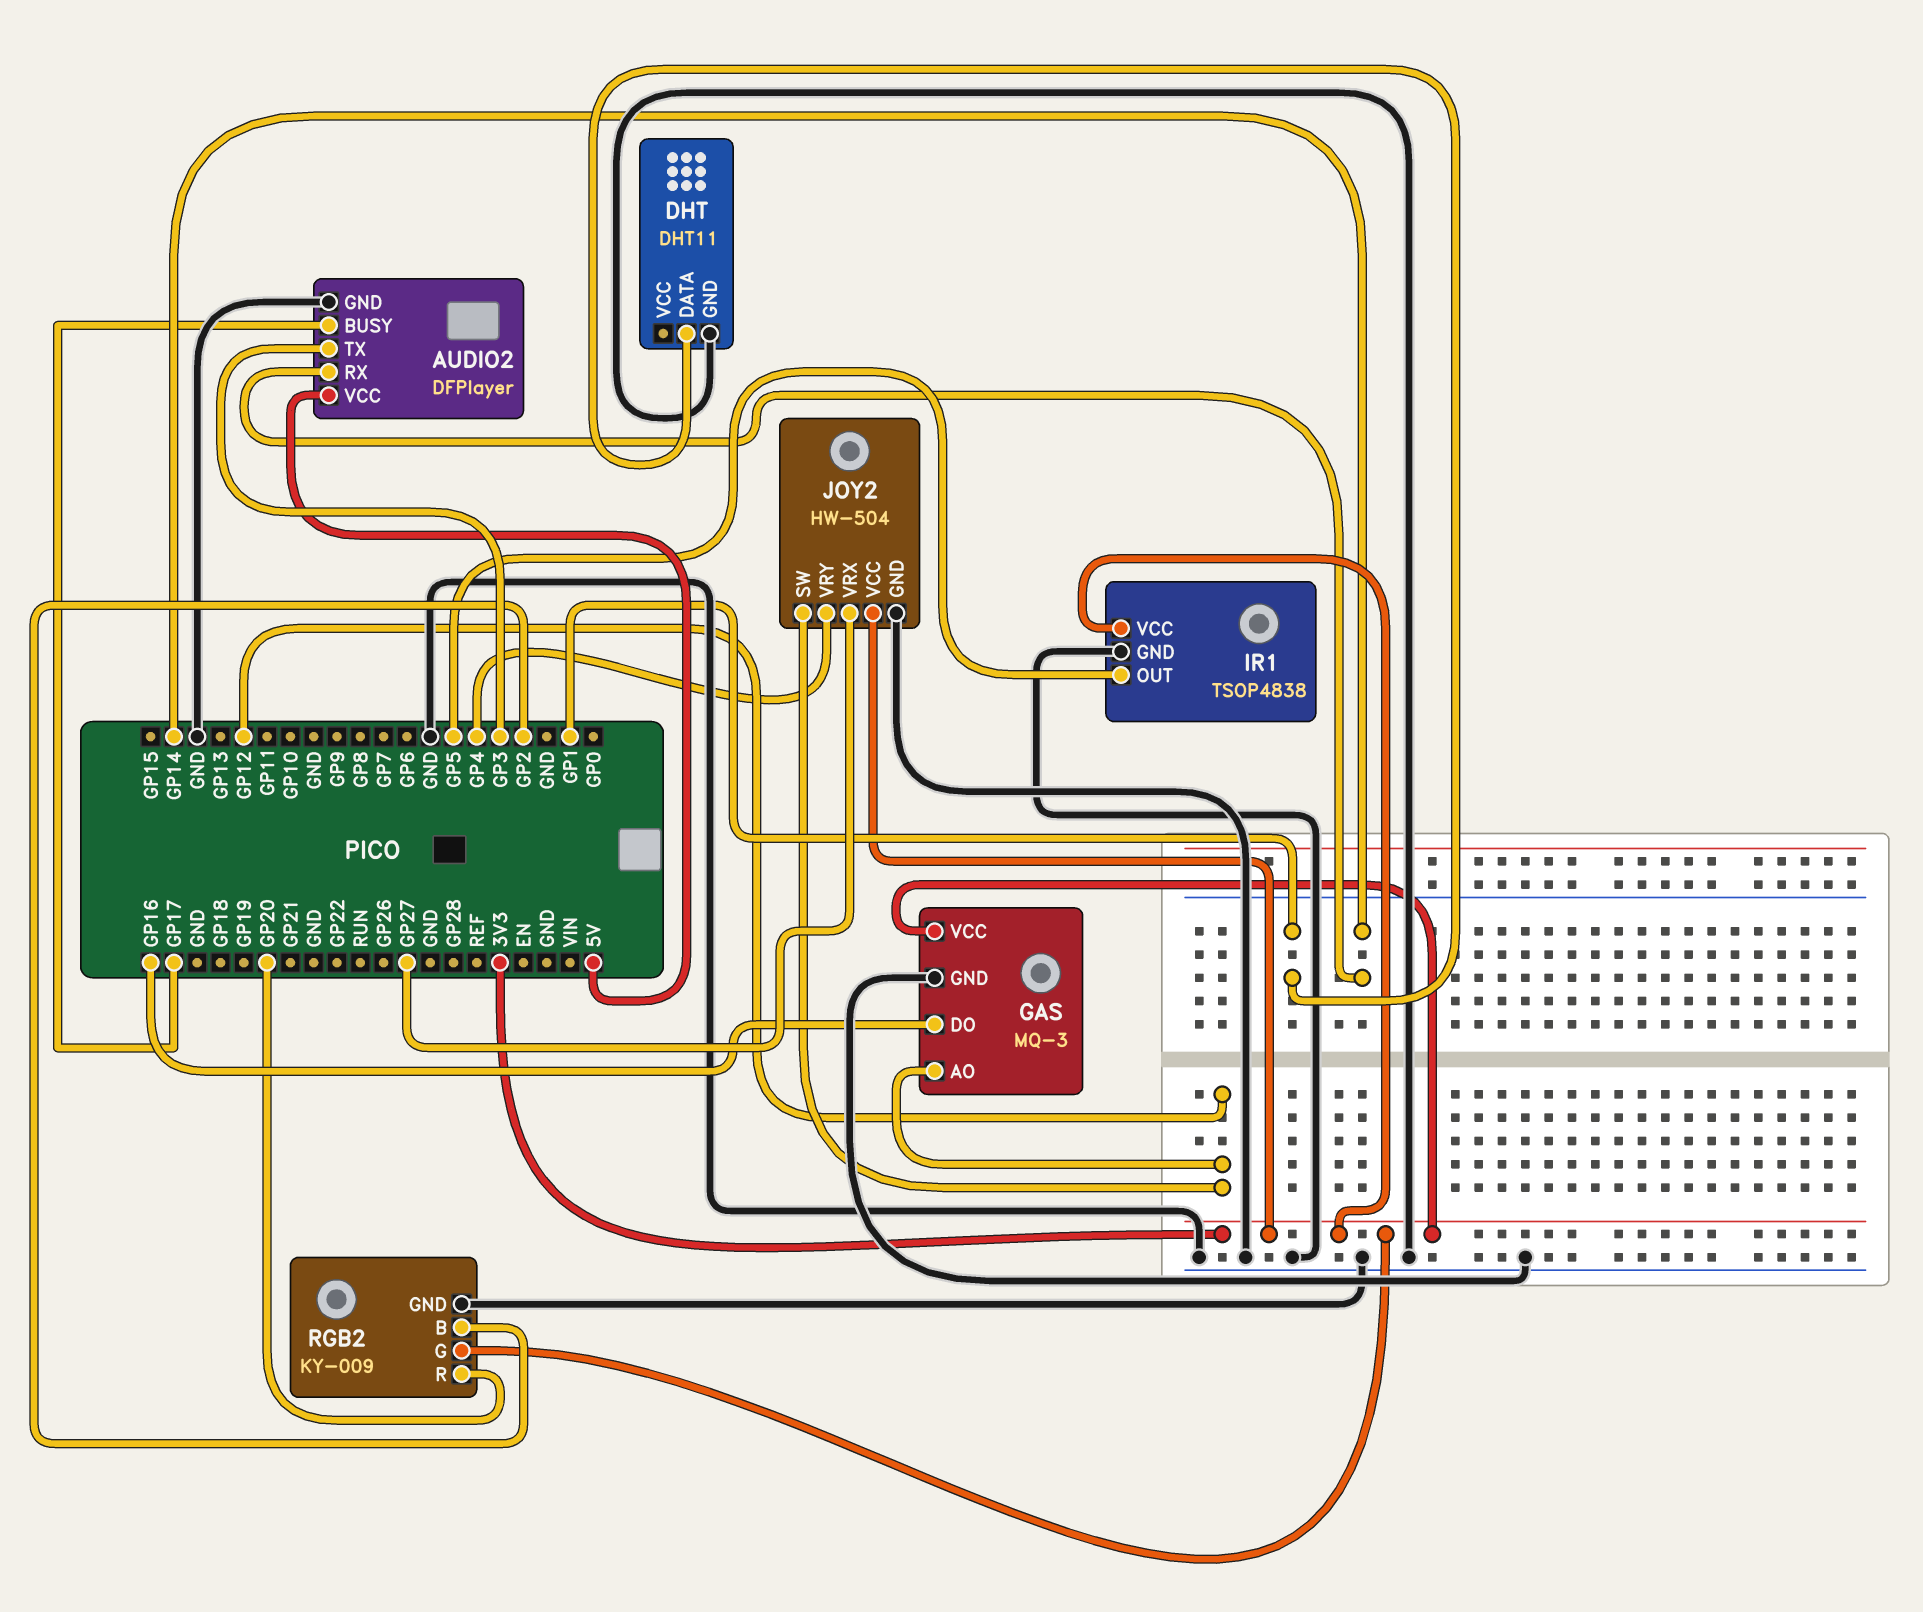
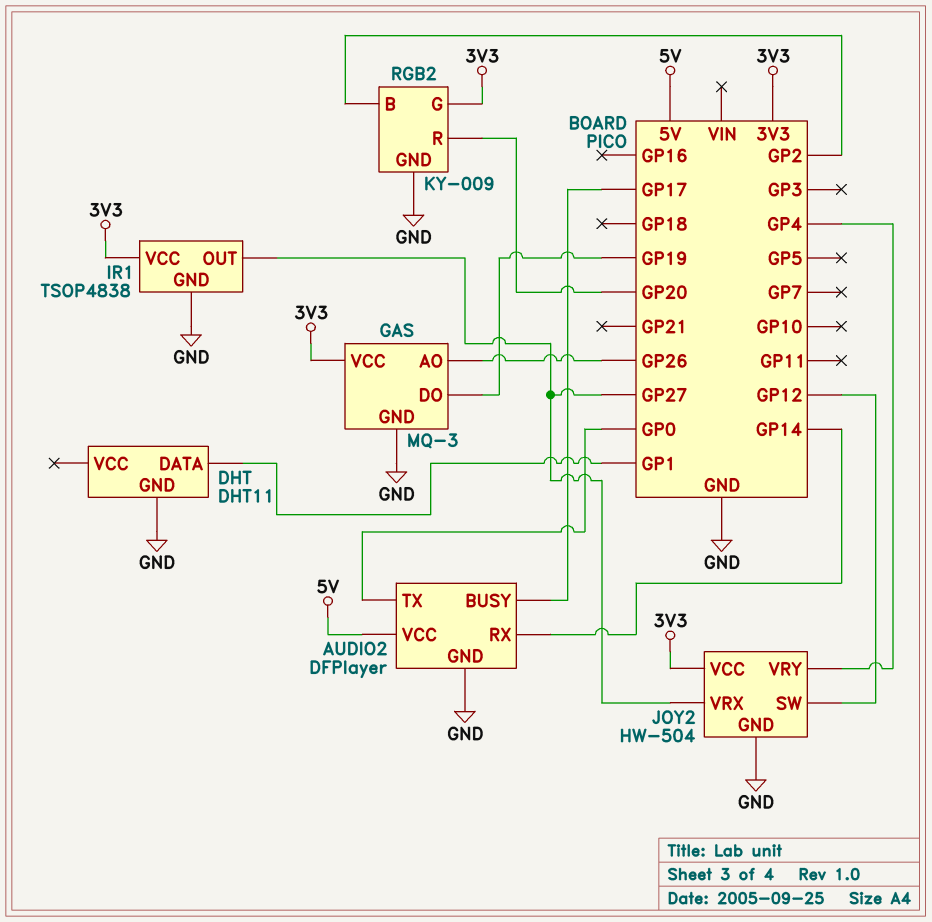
AUDIO2 pin TX: GP3 -> GP0
GAS pin AO: GP12 -> GP26
GAS pin DO: GP16 -> GP19
IR1 pin OUT: GP5 -> GP27

